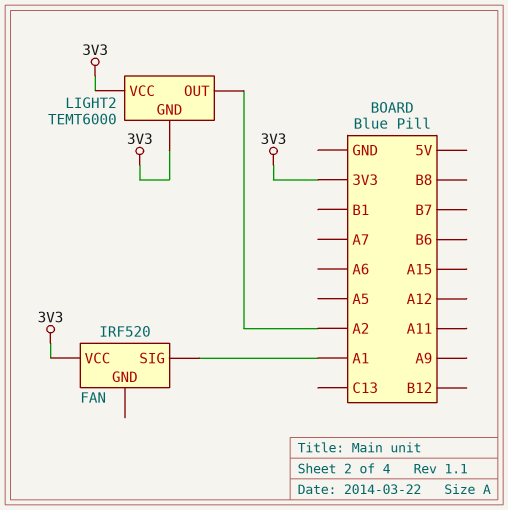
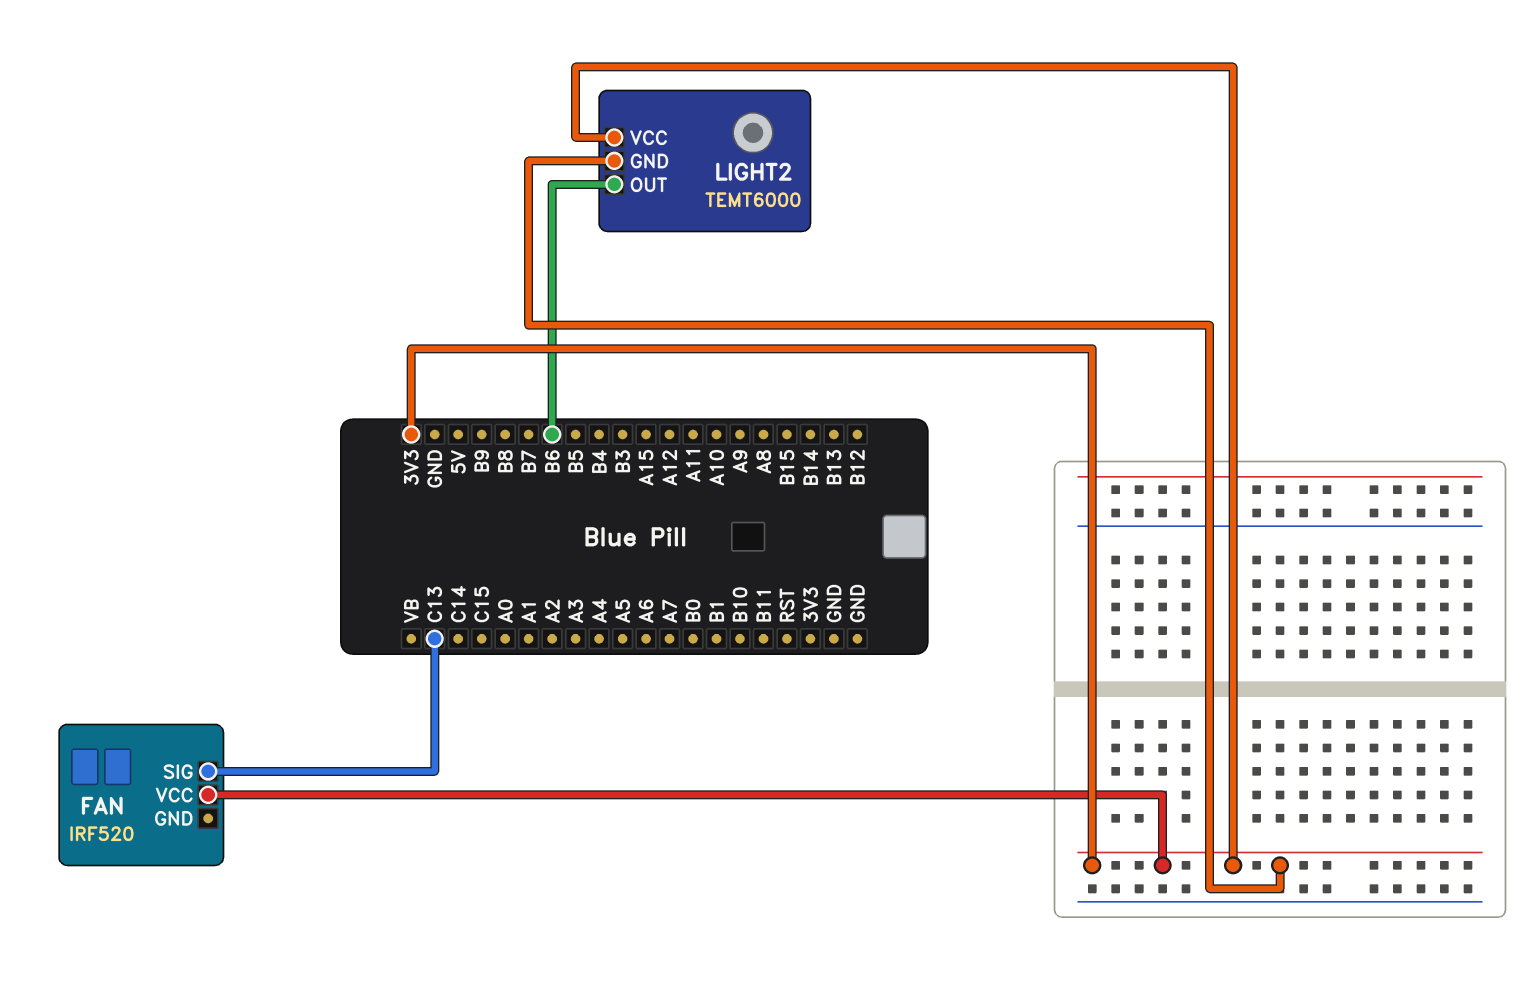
FAN pin SIG: A1 -> C13
LIGHT2 pin OUT: A2 -> B6

